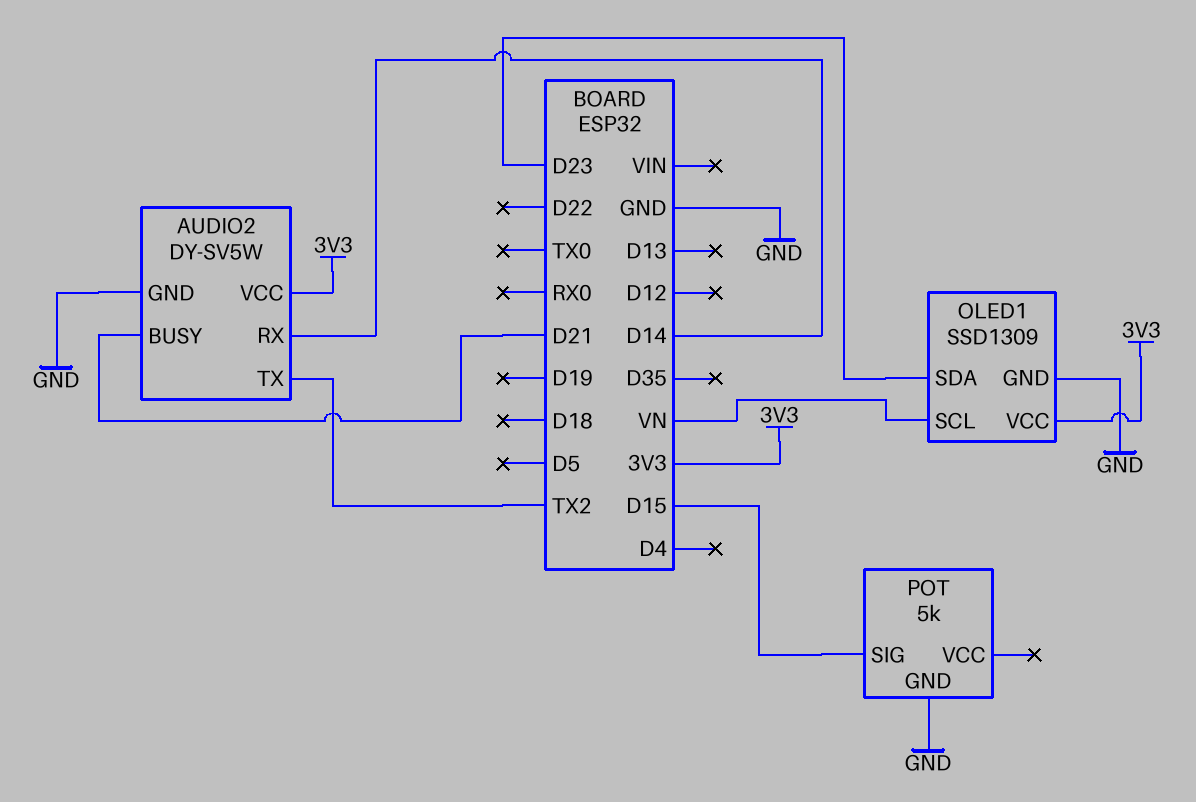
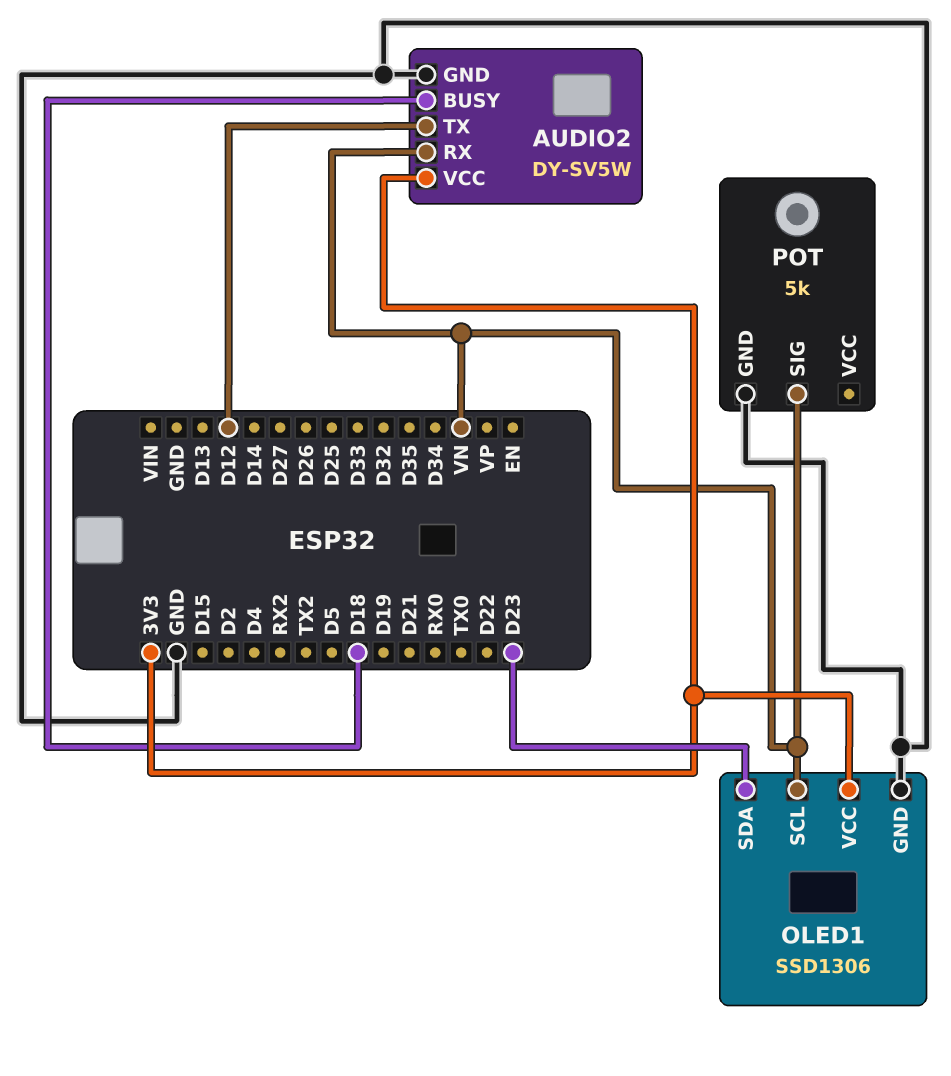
AUDIO2 pin BUSY: D21 -> D18
AUDIO2 pin RX: D14 -> VN
AUDIO2 pin TX: TX2 -> D12
OLED1: SSD1309 -> SSD1306
POT pin SIG: D15 -> VN

